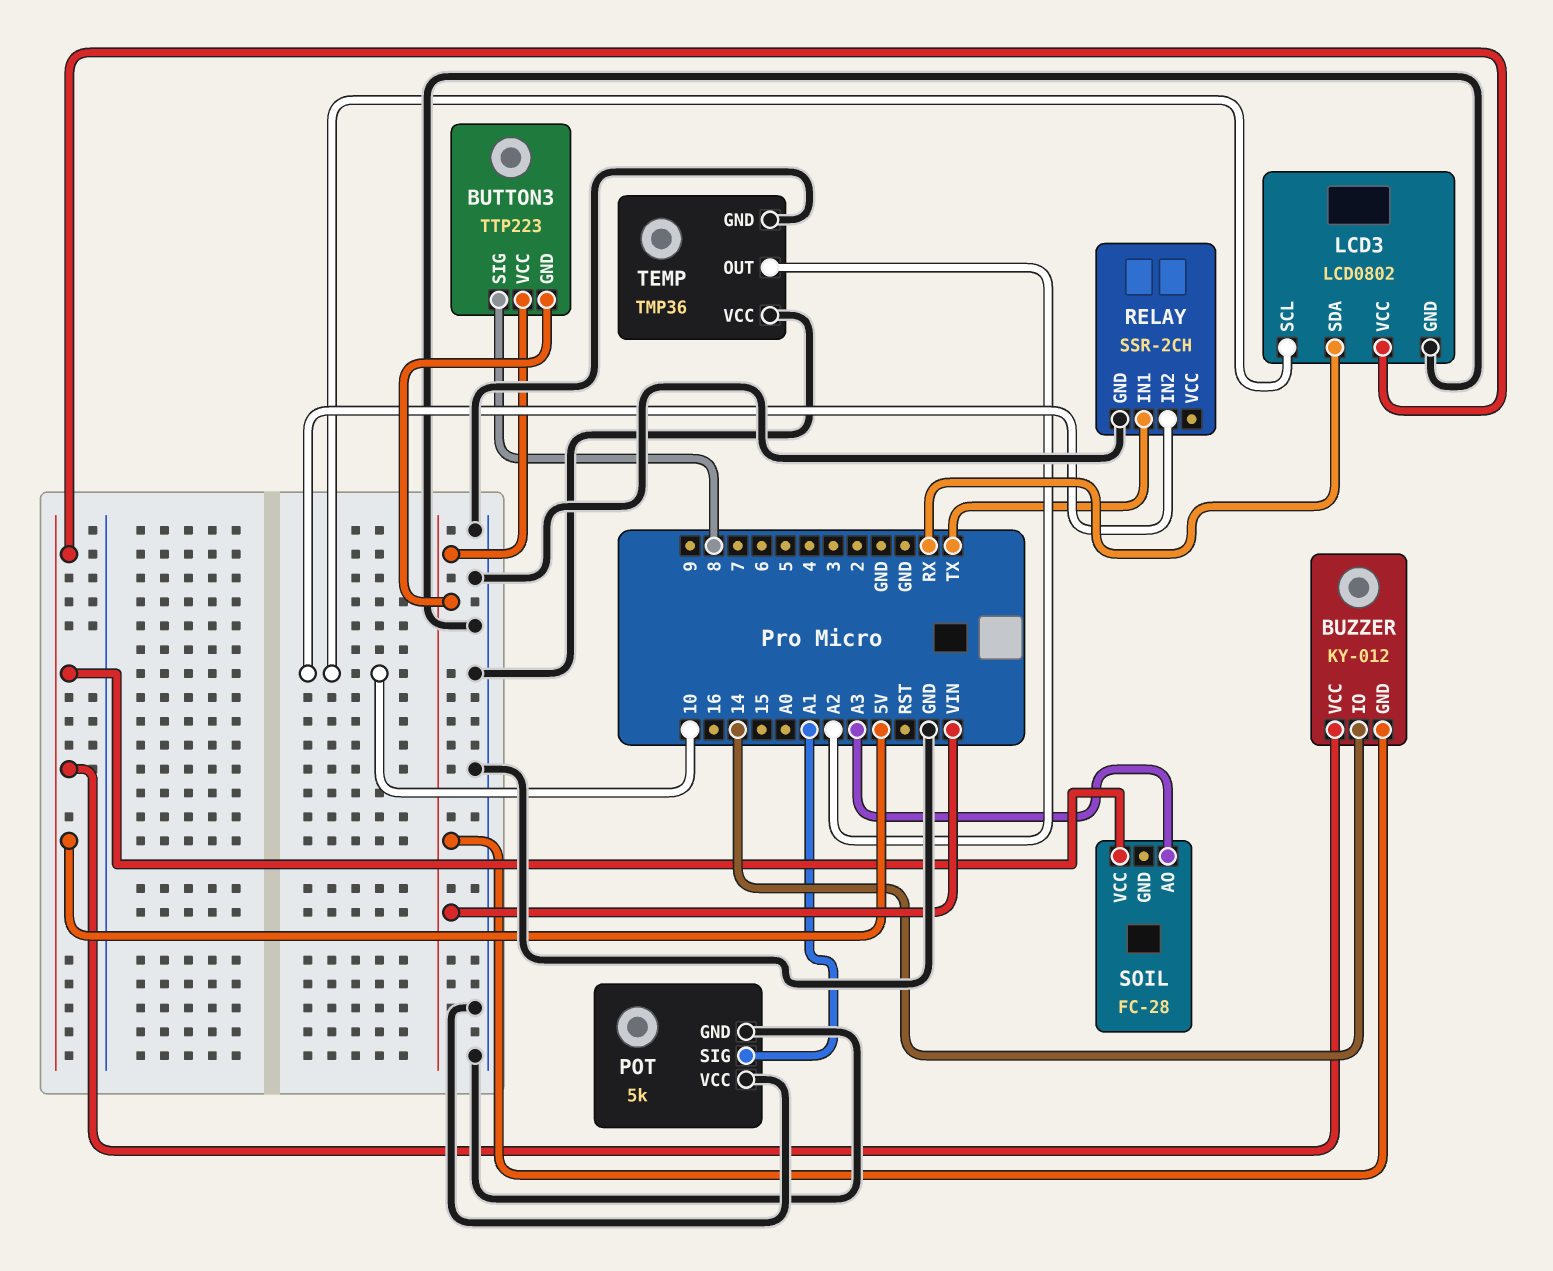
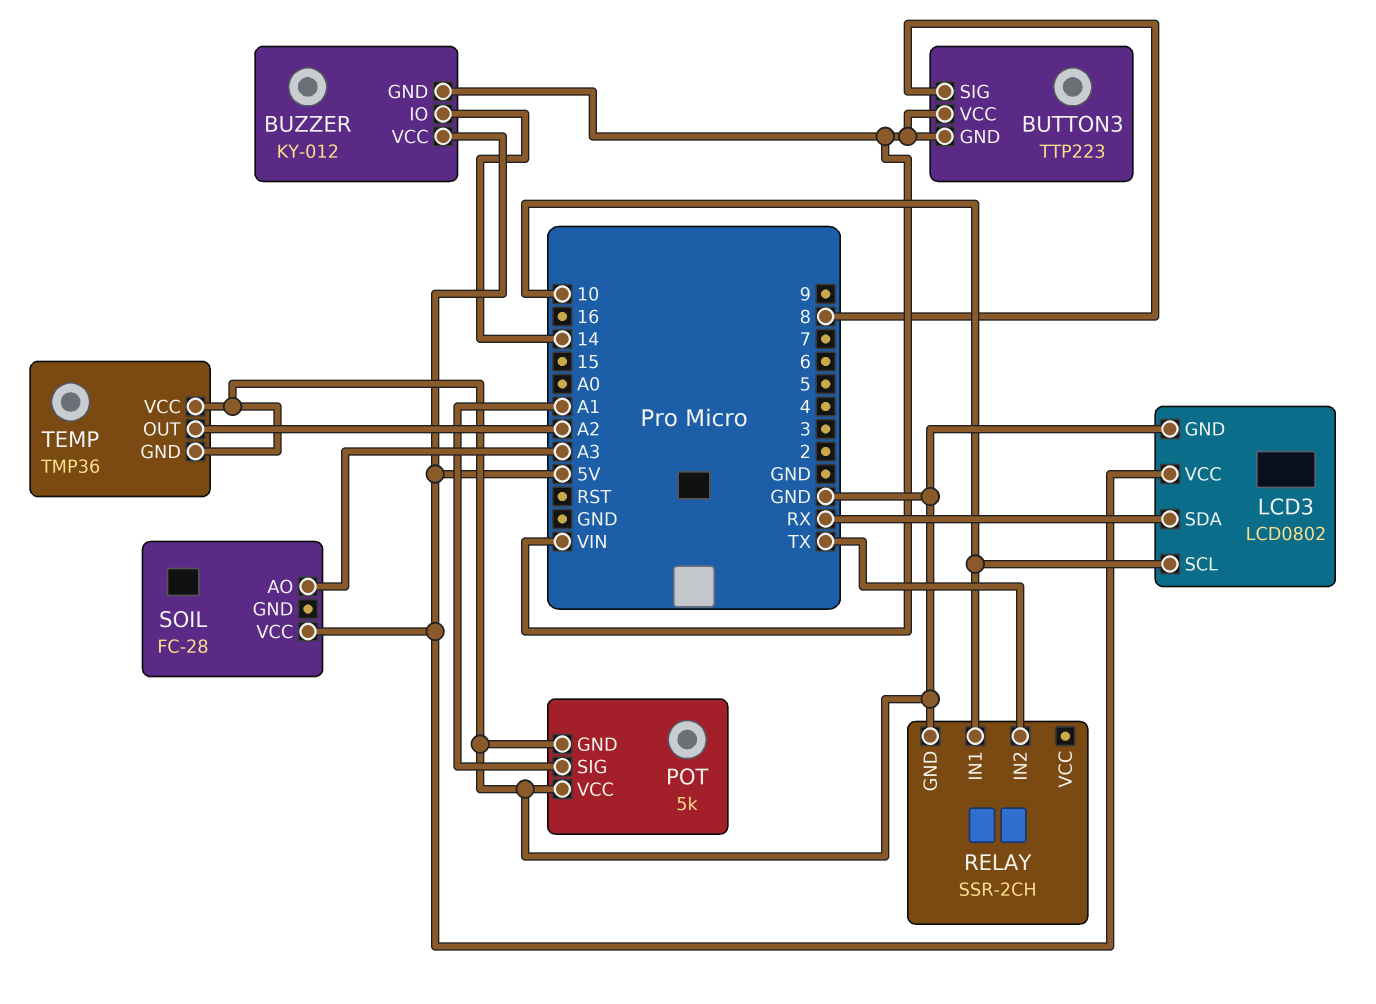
RELAY pin IN1: TX -> 10
RELAY pin IN2: 10 -> TX

